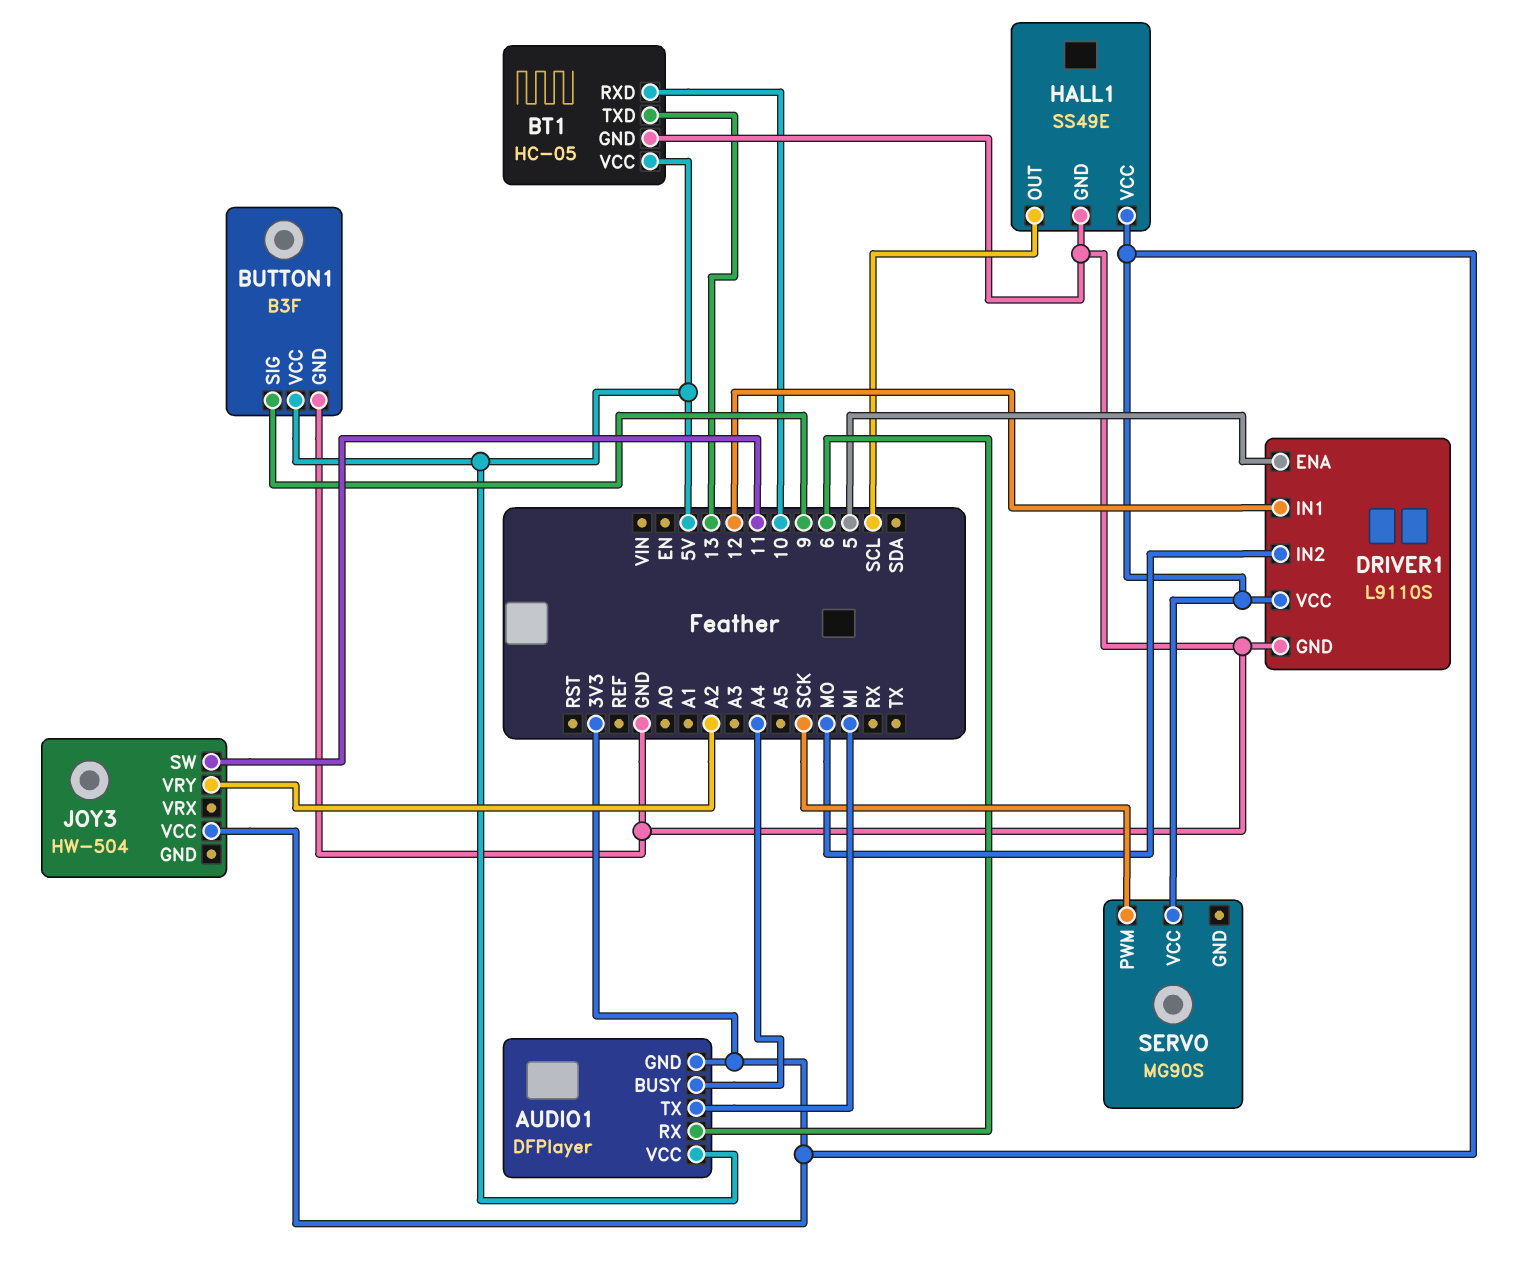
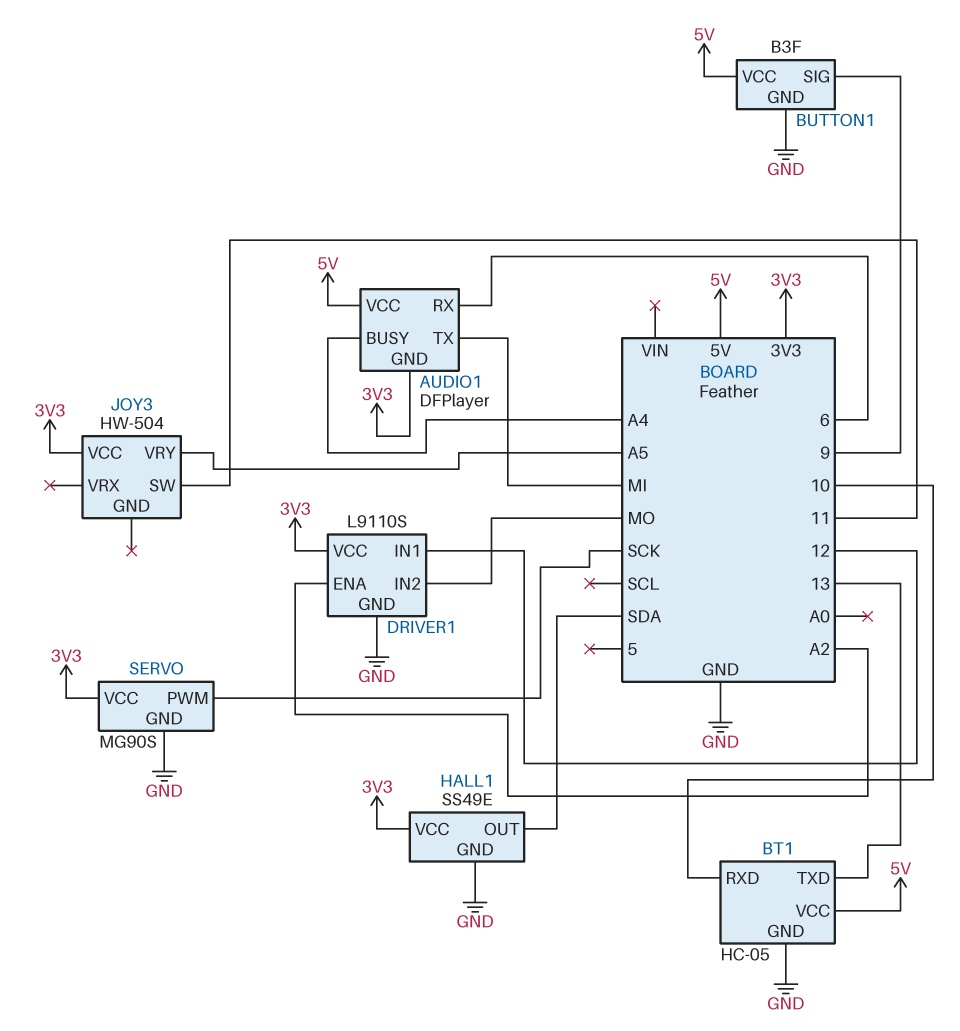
DRIVER1 pin ENA: 5 -> A2
HALL1 pin OUT: SCL -> SDA
JOY3 pin VRY: A2 -> A5
SERVO pin GND: none -> GND

